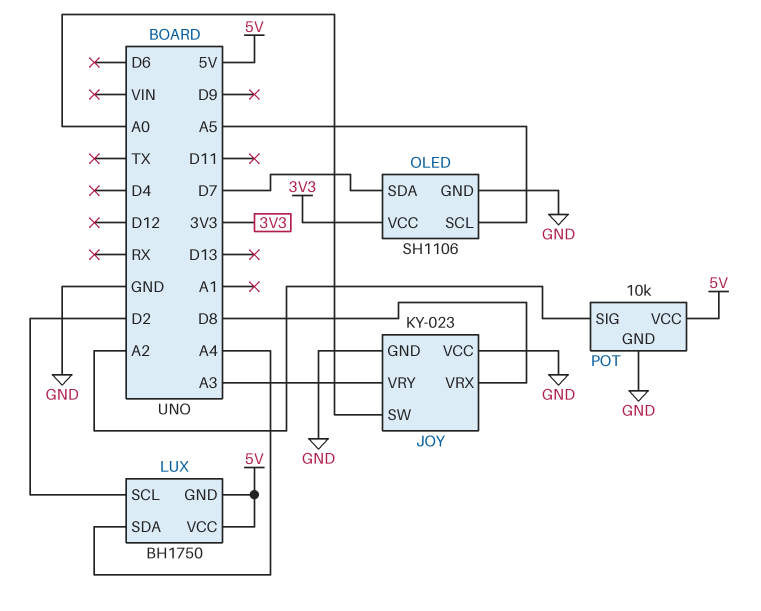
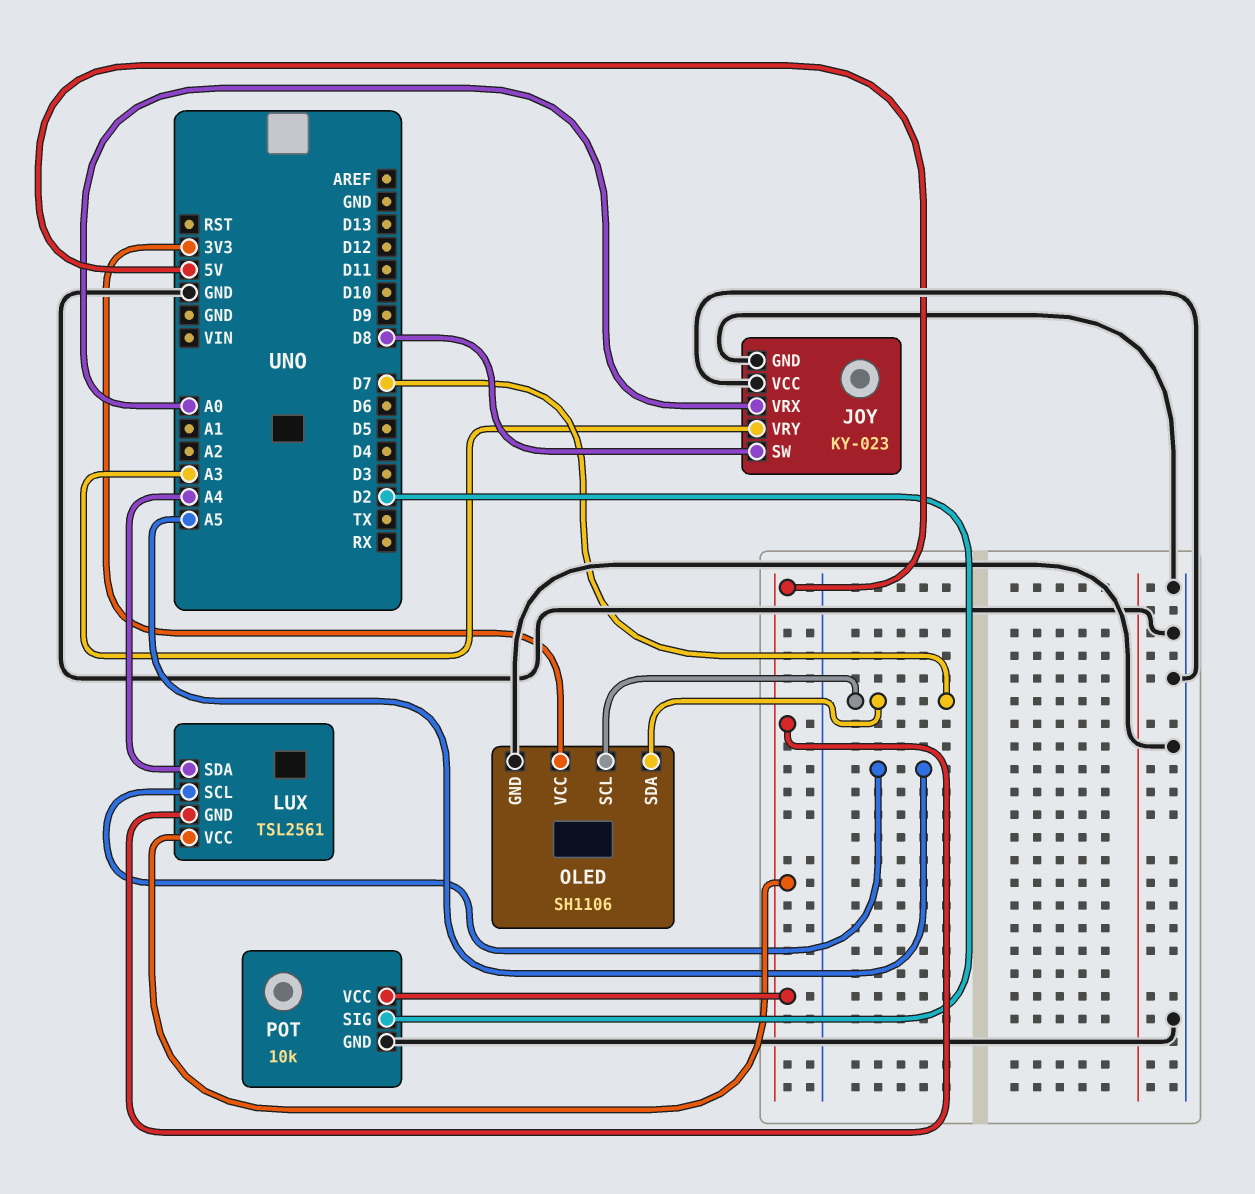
JOY pin SW: A0 -> D8
JOY pin VRX: D8 -> A0
LUX: BH1750 -> TSL2561
LUX pin SCL: D2 -> A5
OLED pin SCL: A5 -> D7
POT pin SIG: A2 -> D2

